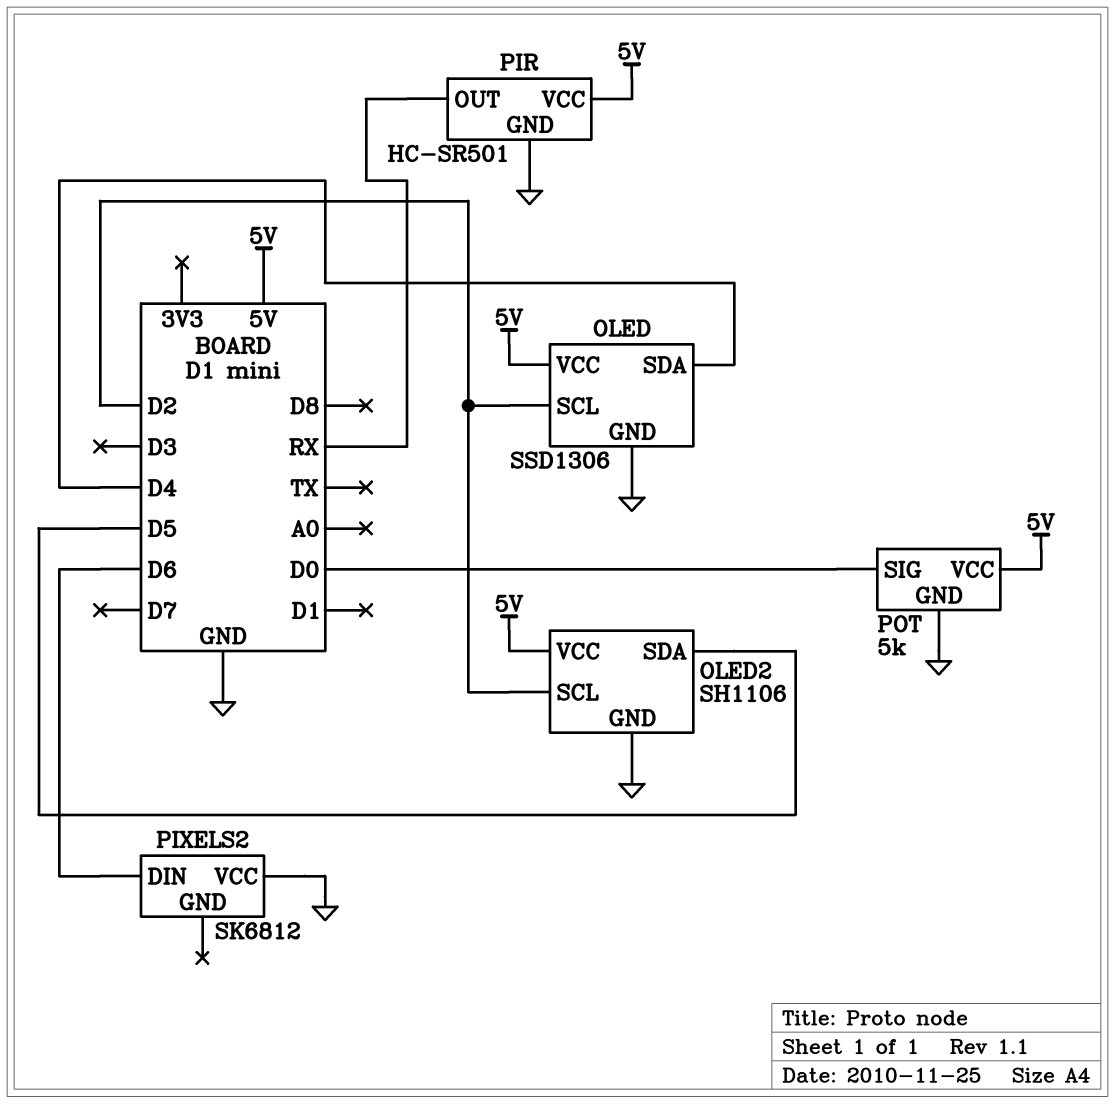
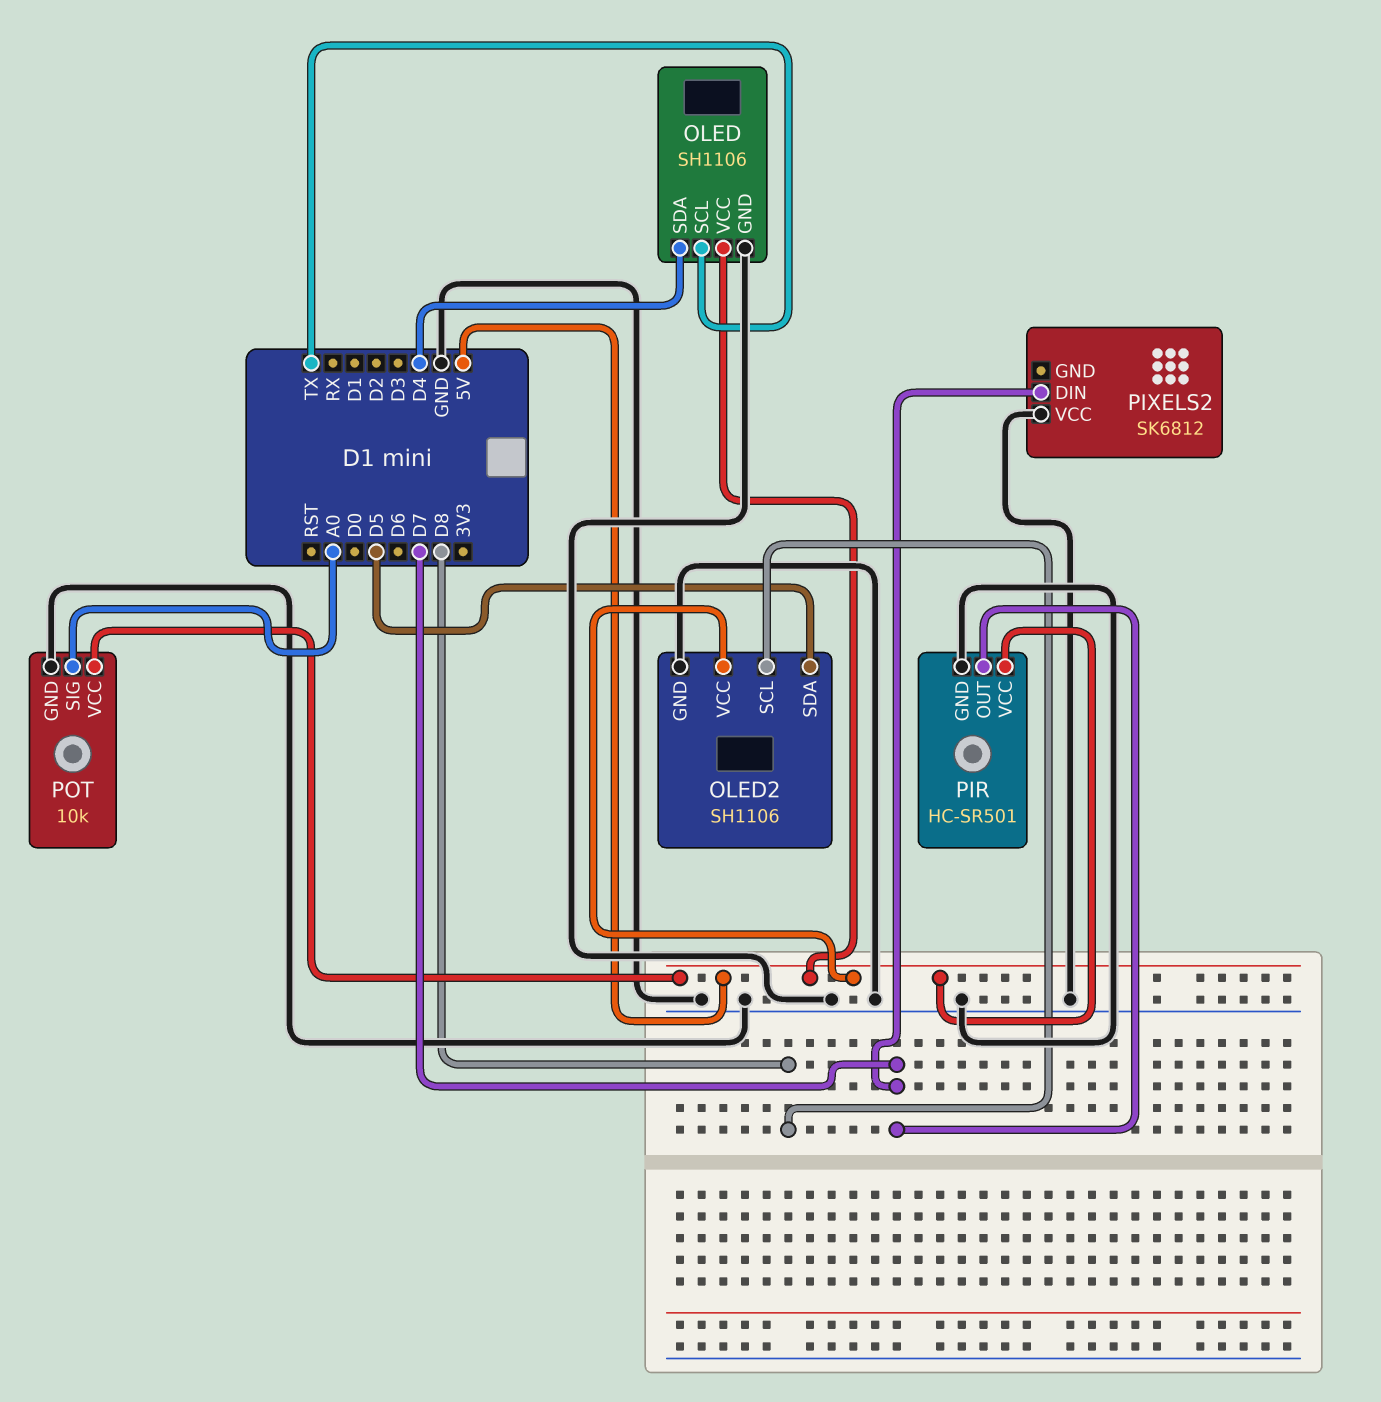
OLED: SSD1306 -> SH1106
OLED pin SCL: D2 -> TX
OLED2 pin SCL: D2 -> D8
PIR pin OUT: RX -> D7
PIXELS2 pin DIN: D6 -> D7
POT: 5k -> 10k
POT pin SIG: D0 -> A0

